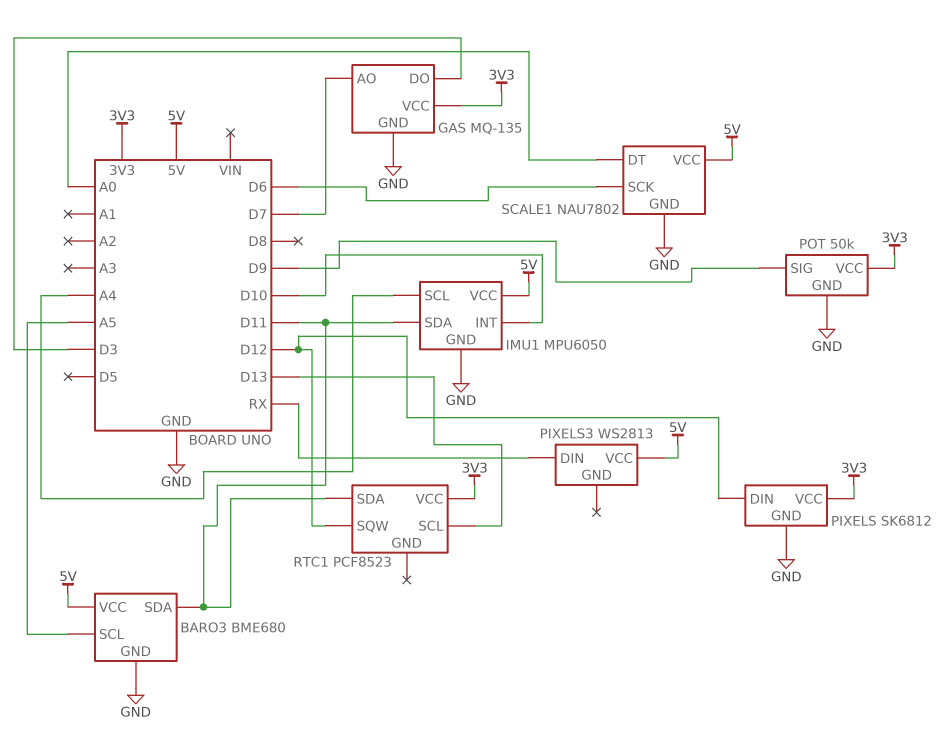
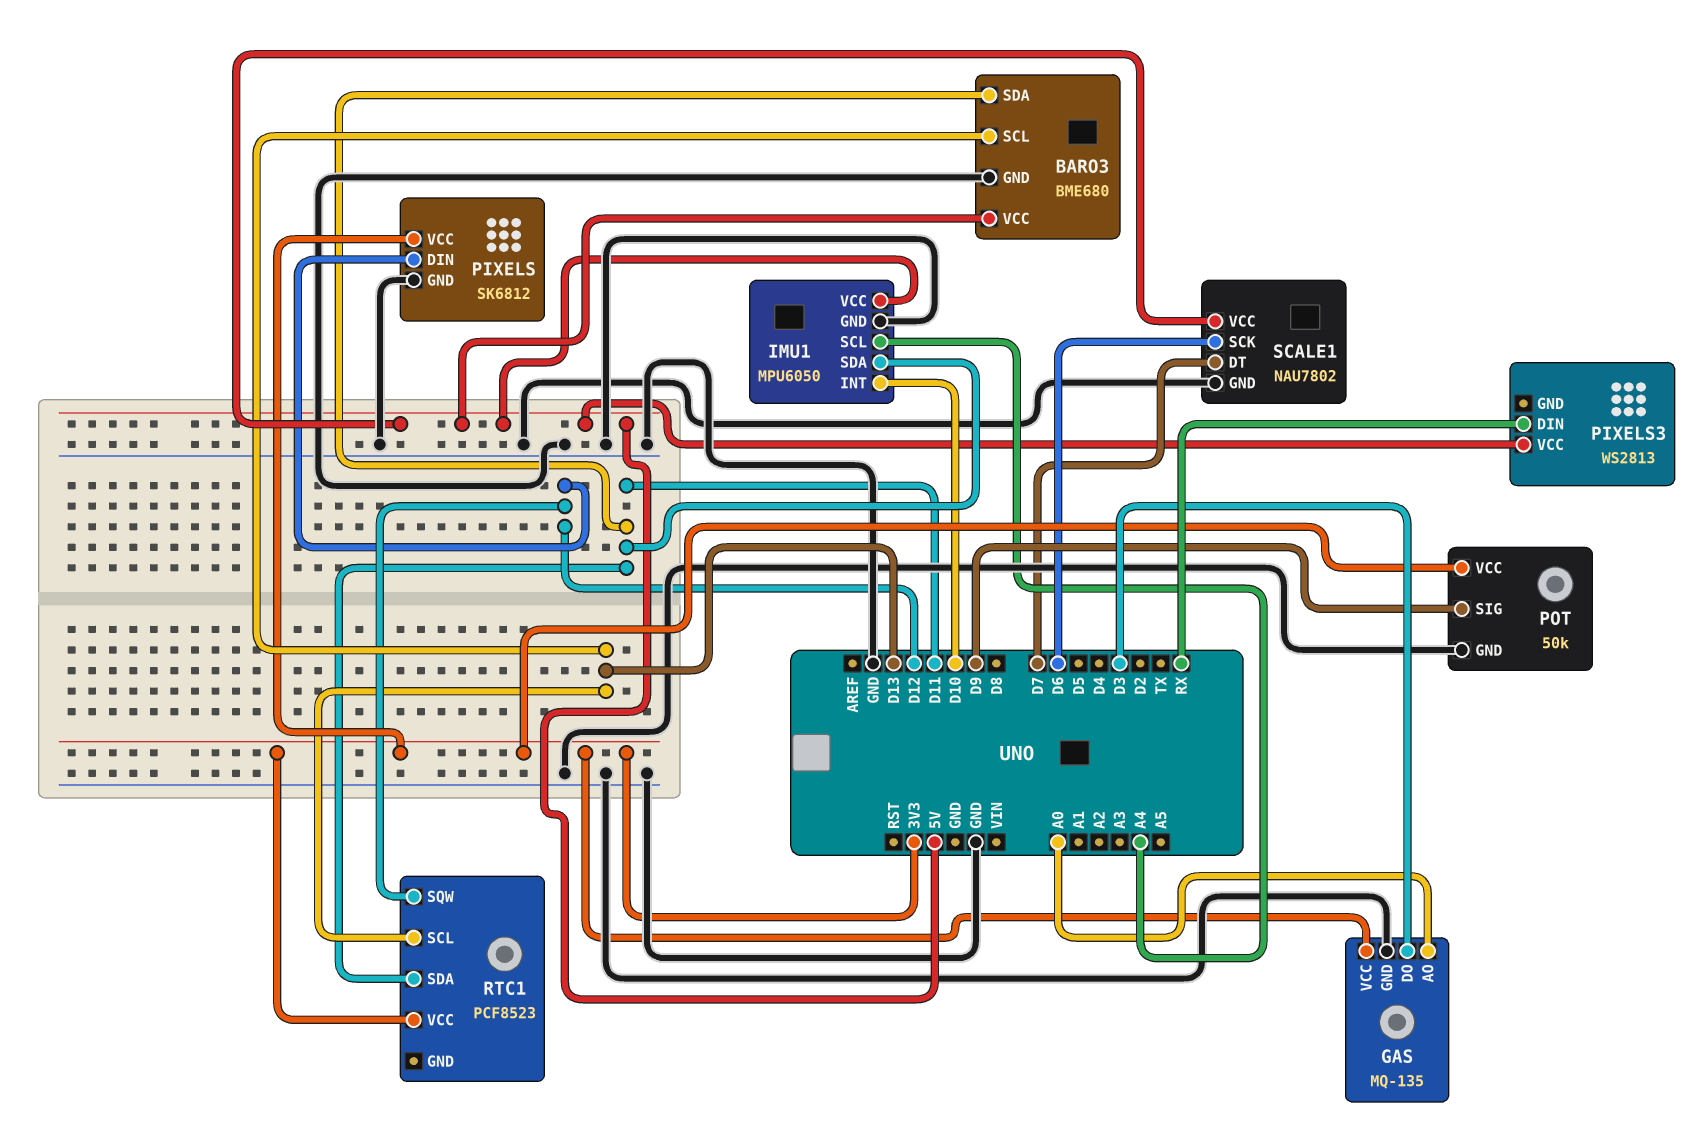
BARO3 pin SCL: A5 -> D13
GAS pin AO: D7 -> A0
SCALE1 pin DT: A0 -> D7

